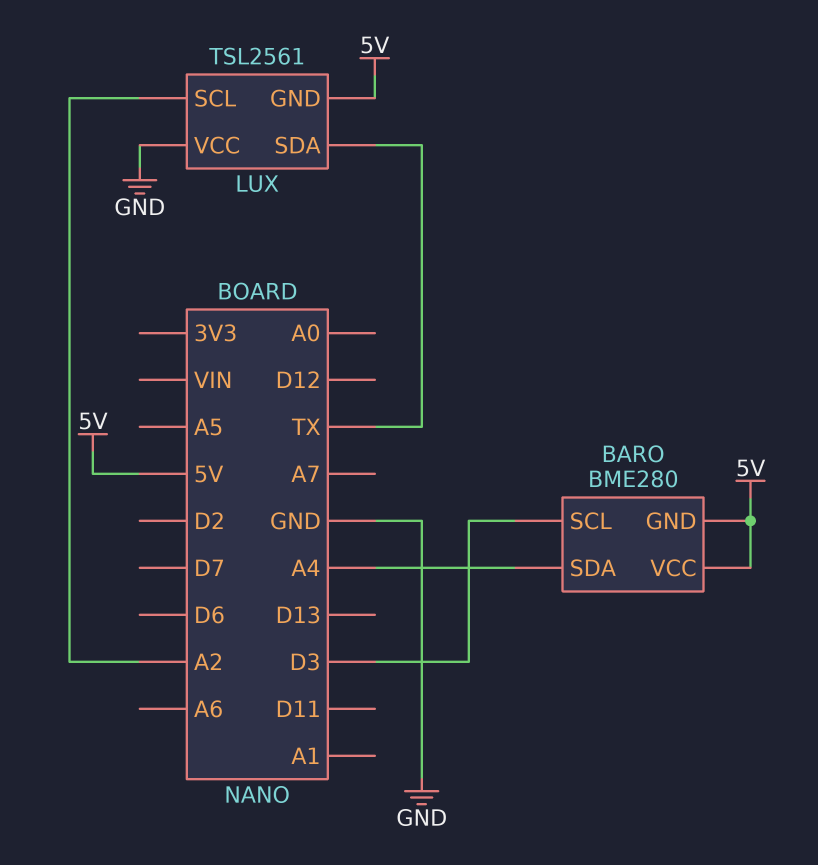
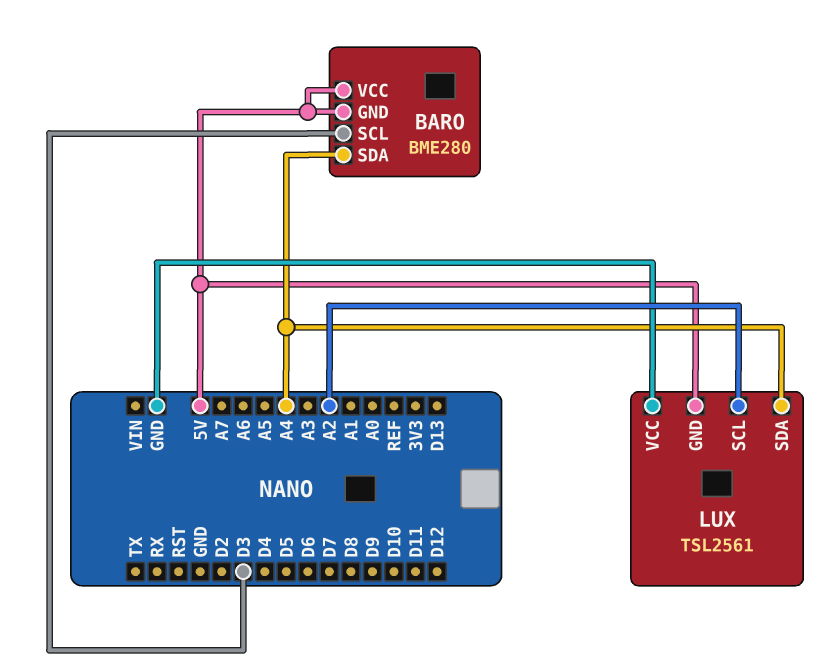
LUX pin SDA: TX -> A4

